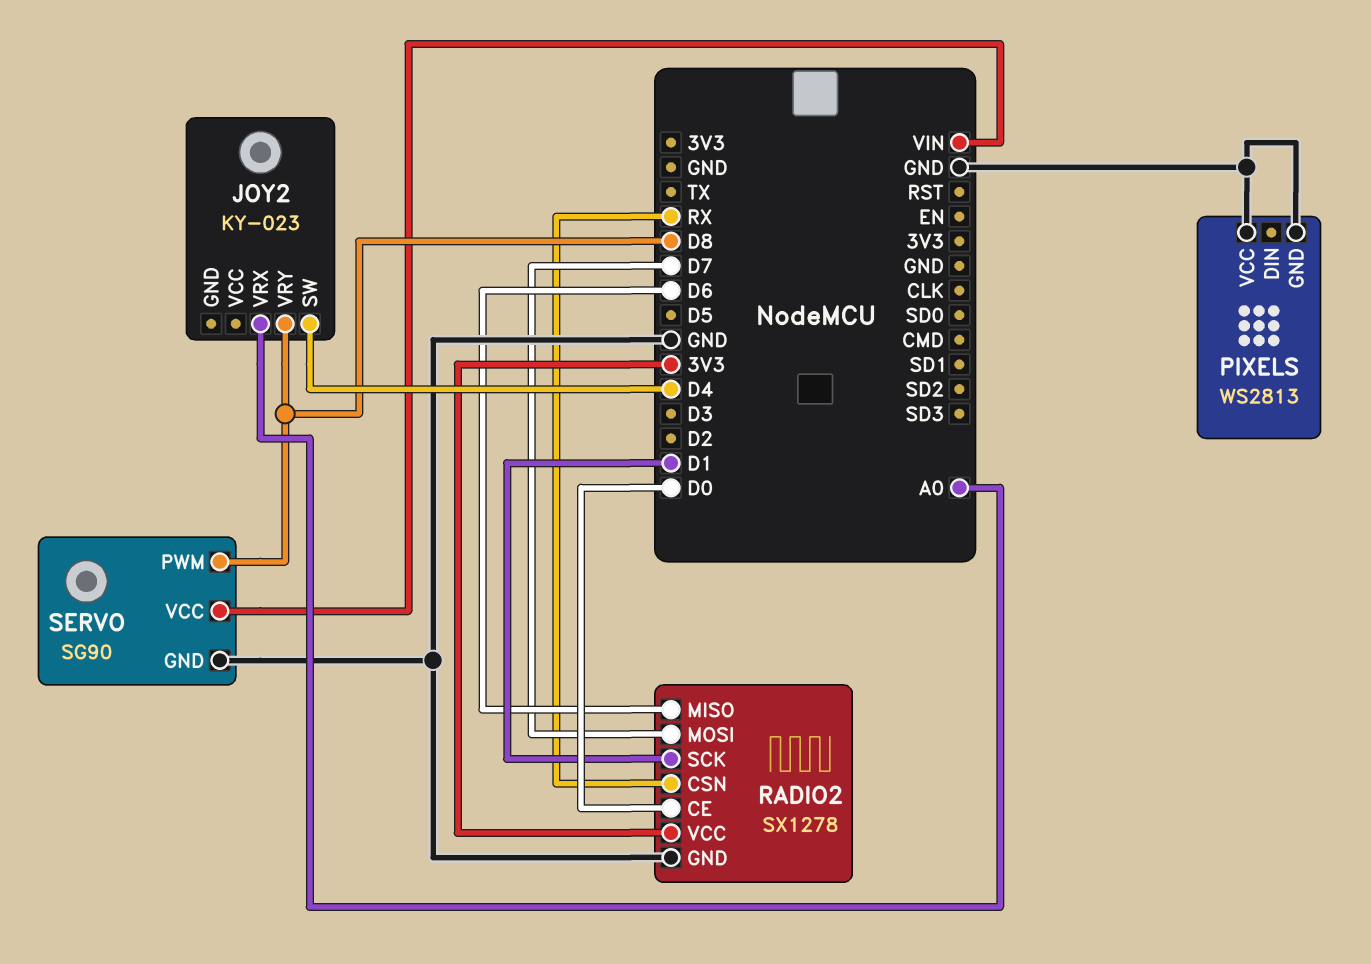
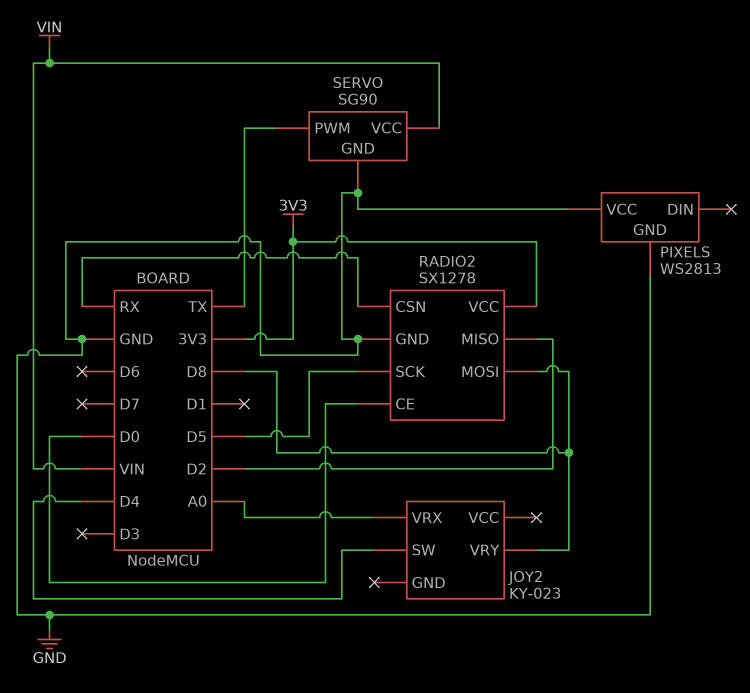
RADIO2 pin MISO: D6 -> D2
RADIO2 pin MOSI: D7 -> D8
RADIO2 pin SCK: D1 -> D5
SERVO pin PWM: D8 -> TX

